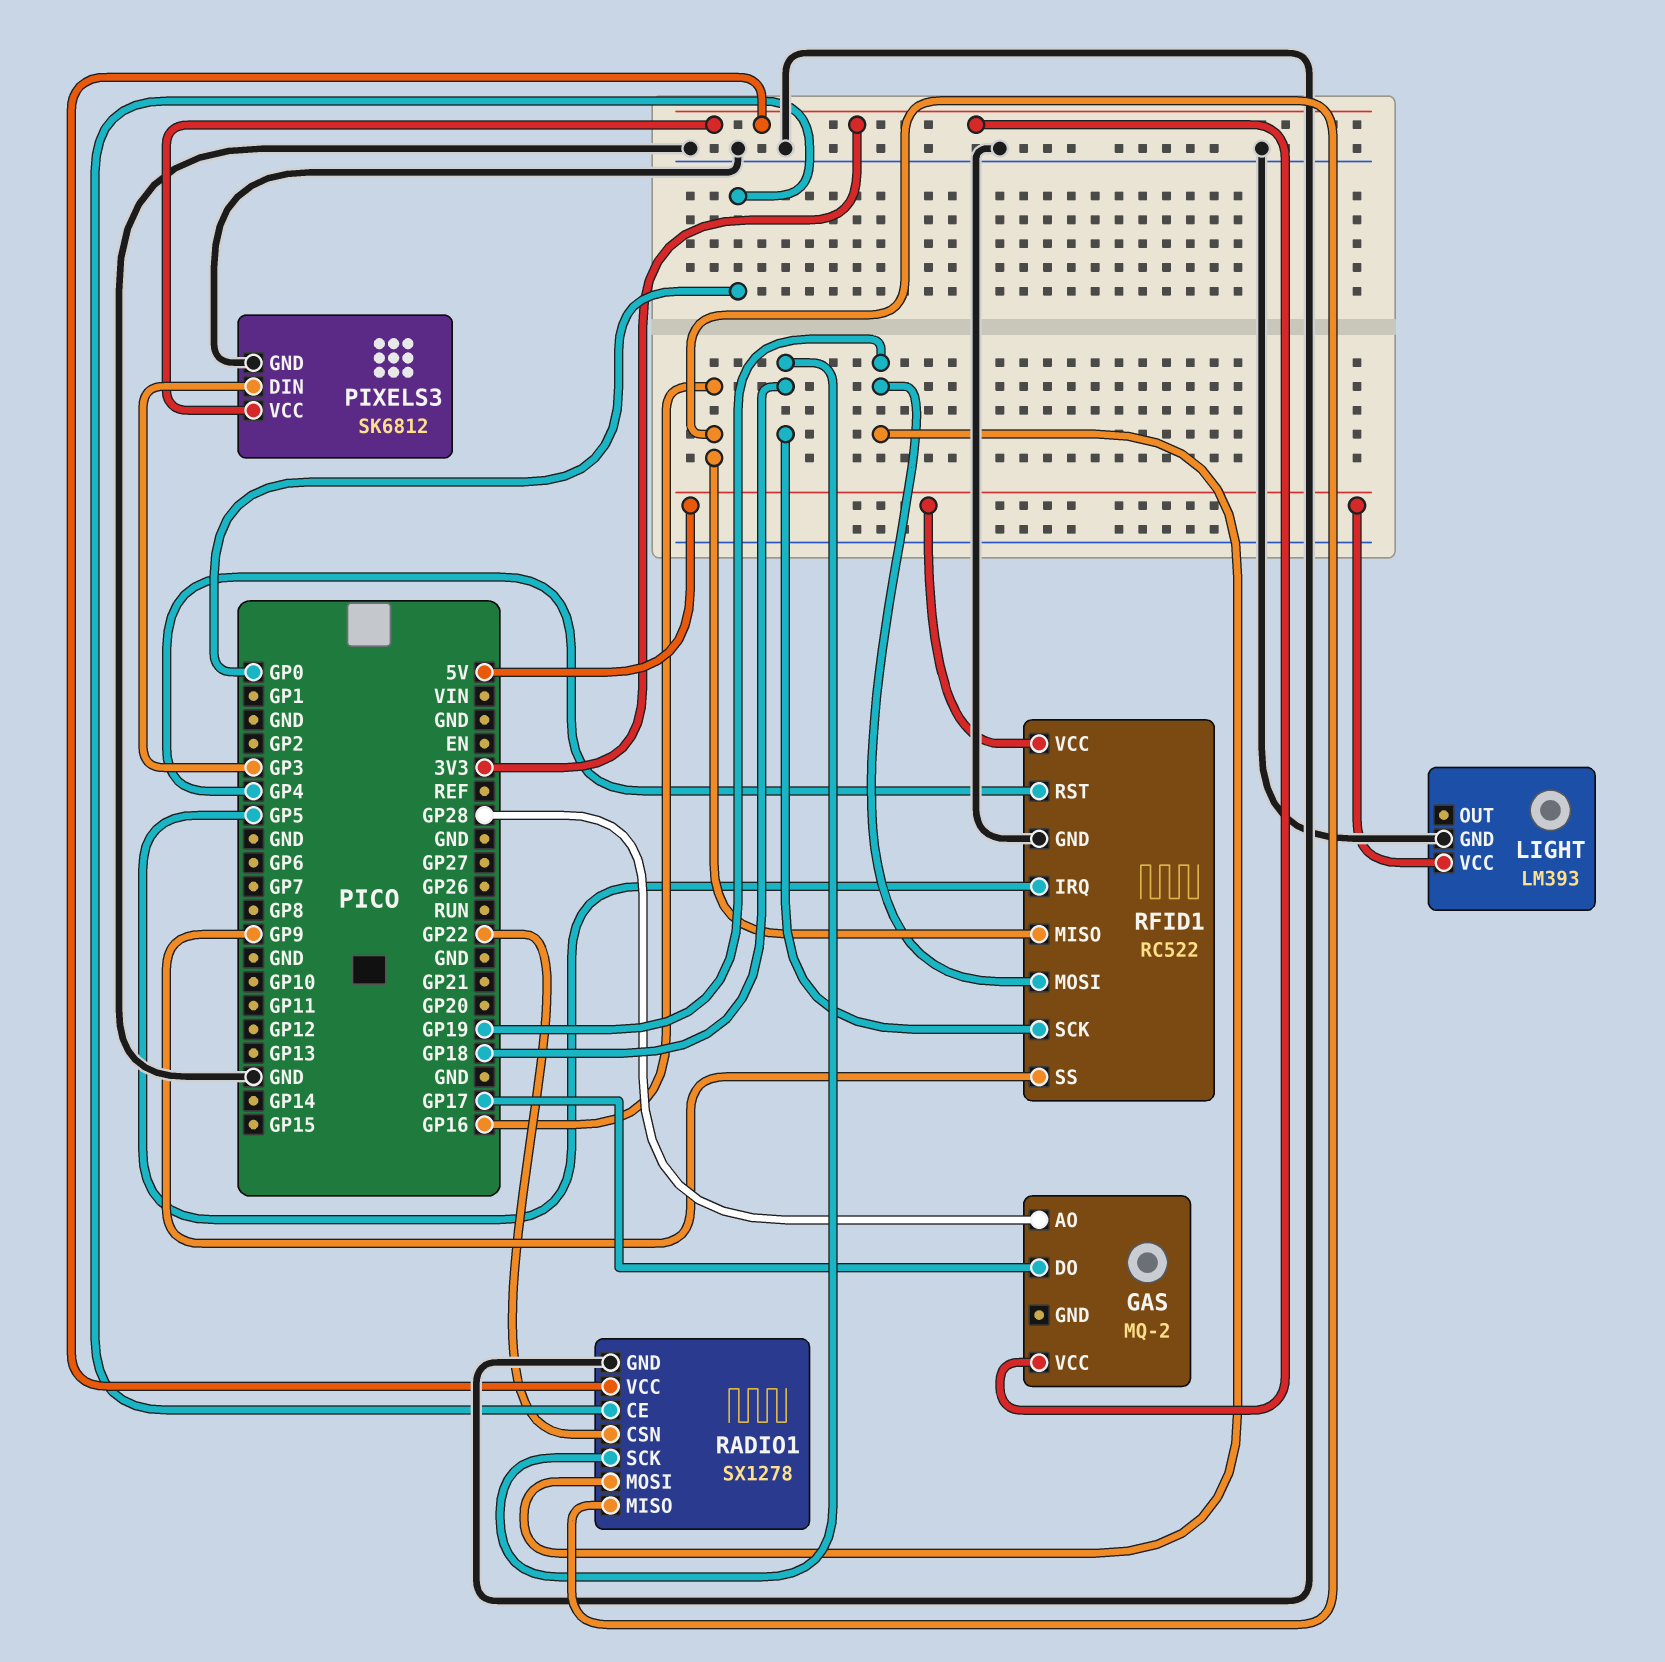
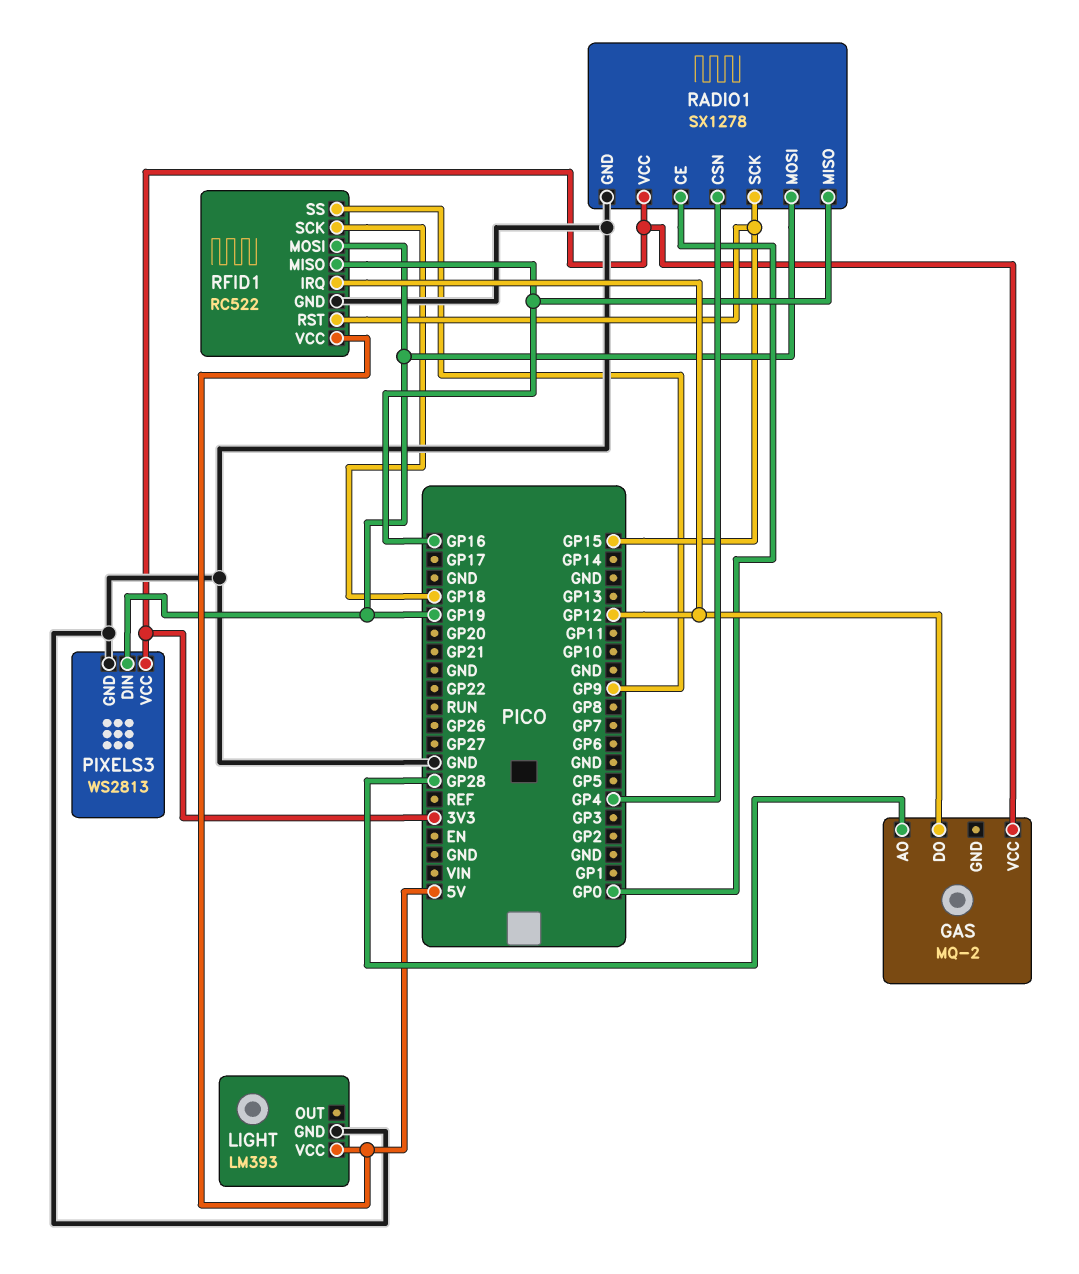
GAS pin DO: GP17 -> GP12
PIXELS3: SK6812 -> WS2813
PIXELS3 pin DIN: GP3 -> GP19
RADIO1 pin CSN: GP22 -> GP4
RADIO1 pin SCK: GP18 -> GP15
RFID1 pin IRQ: GP5 -> GP12
RFID1 pin RST: GP4 -> GP15

